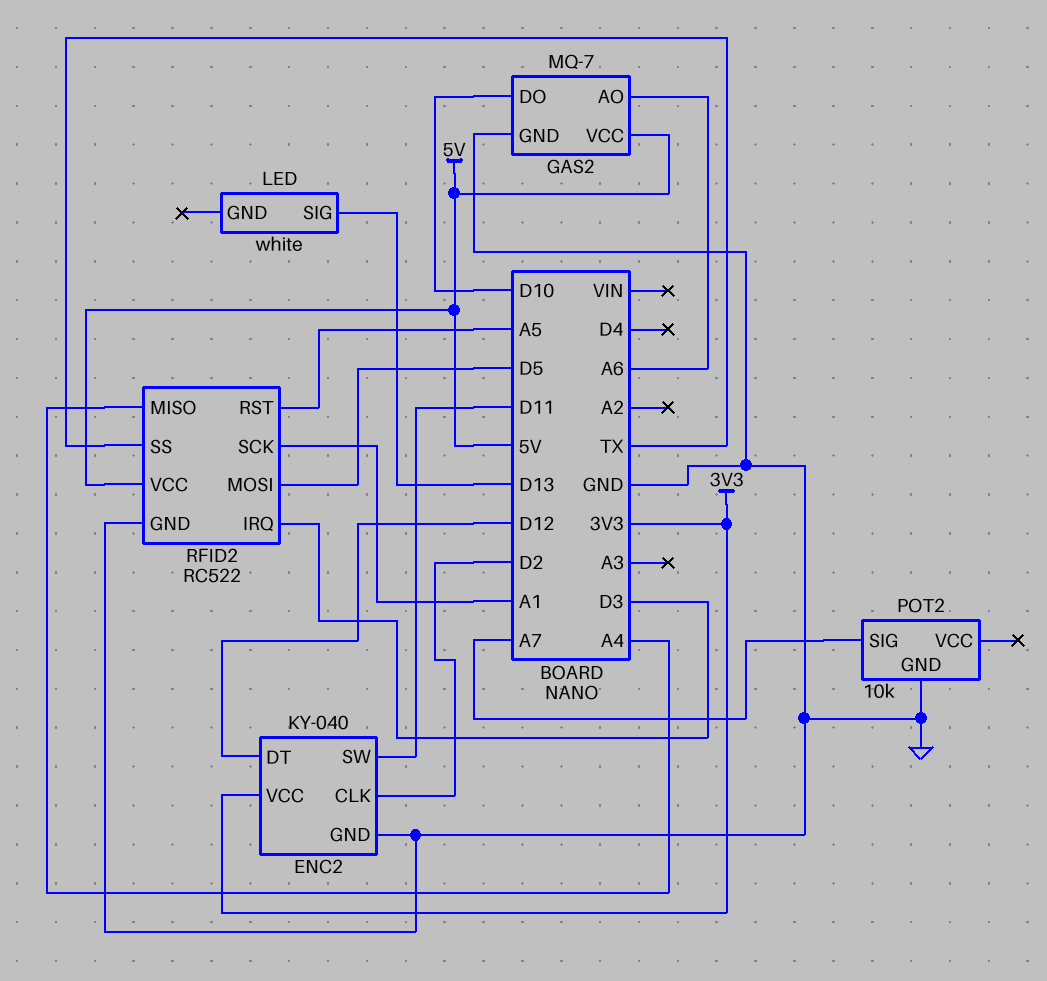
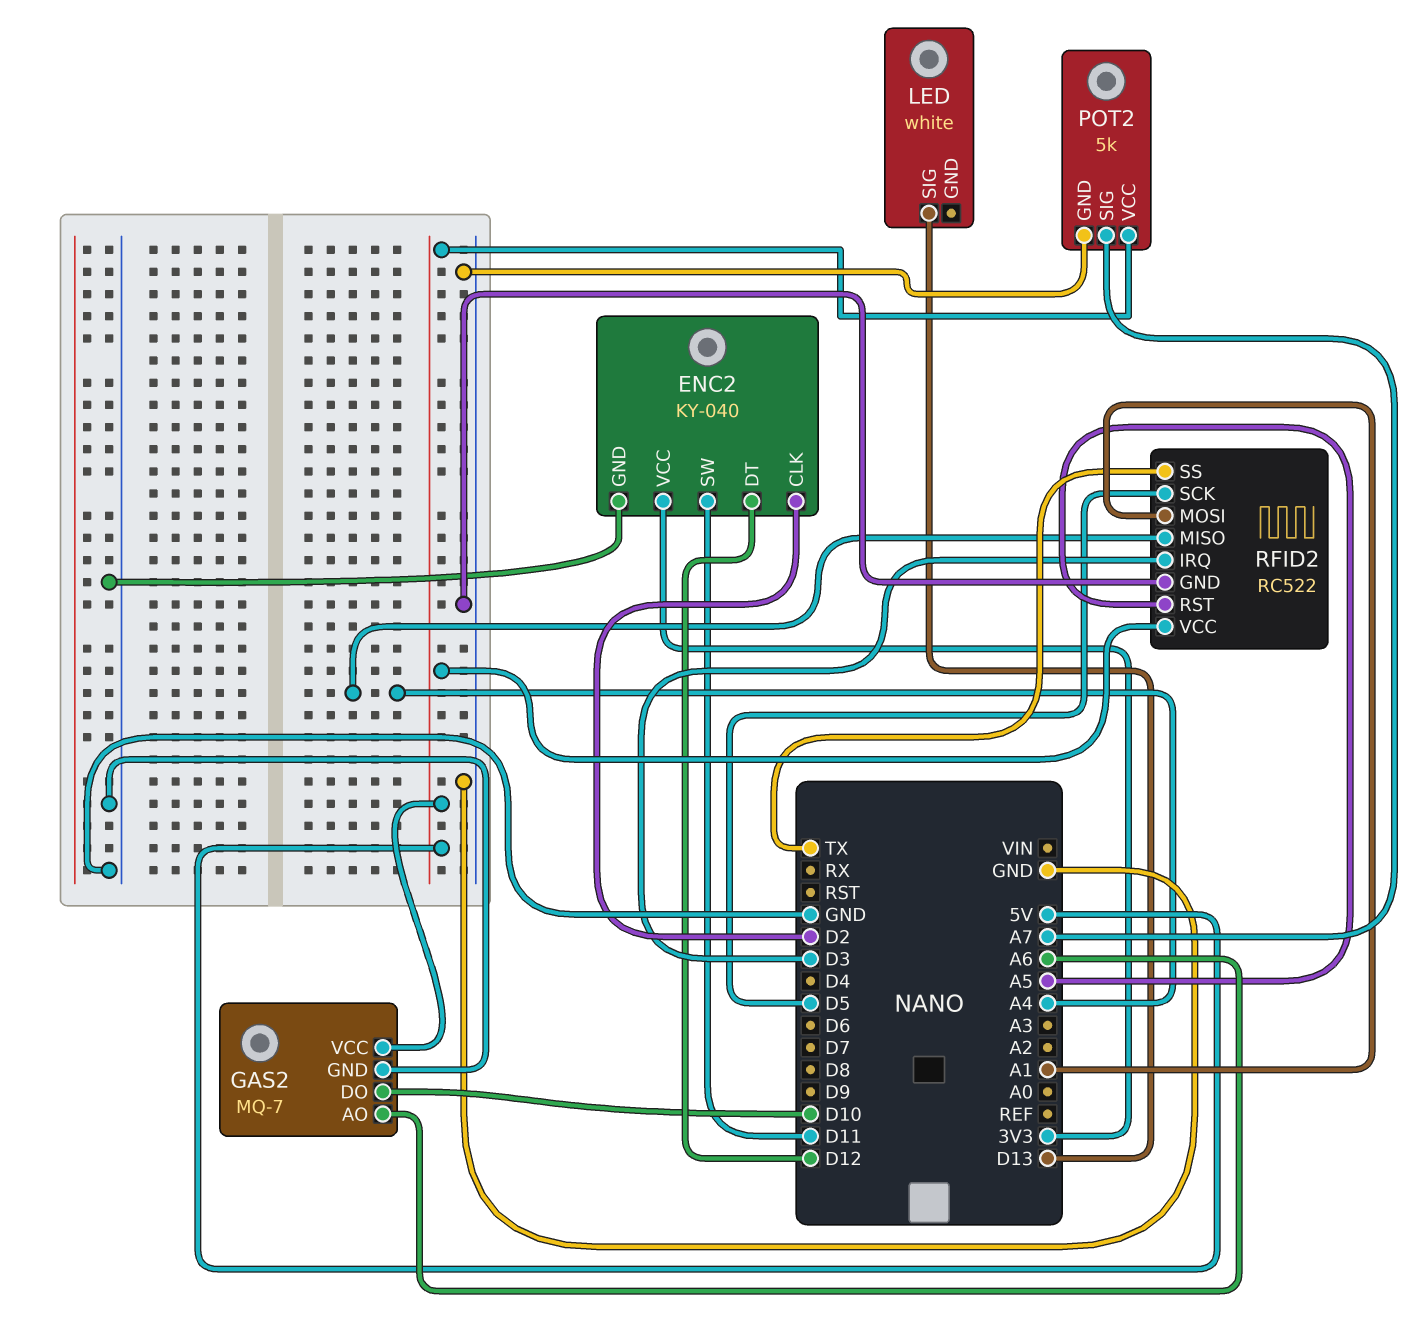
POT2: 10k -> 5k
POT2 pin VCC: none -> 5V
RFID2 pin MOSI: D5 -> A1
RFID2 pin SCK: A1 -> D5

